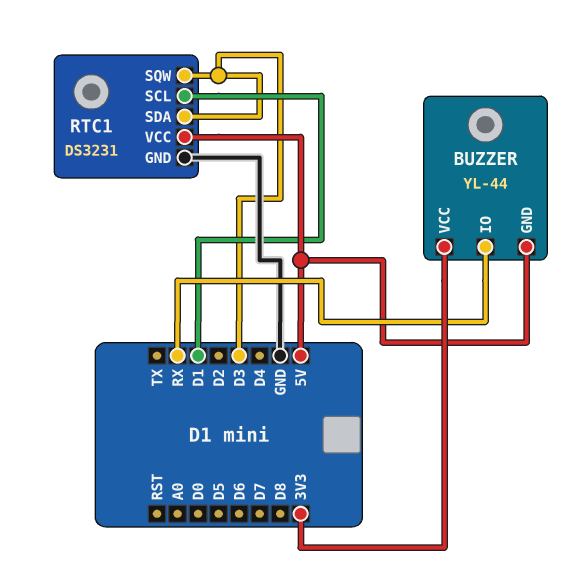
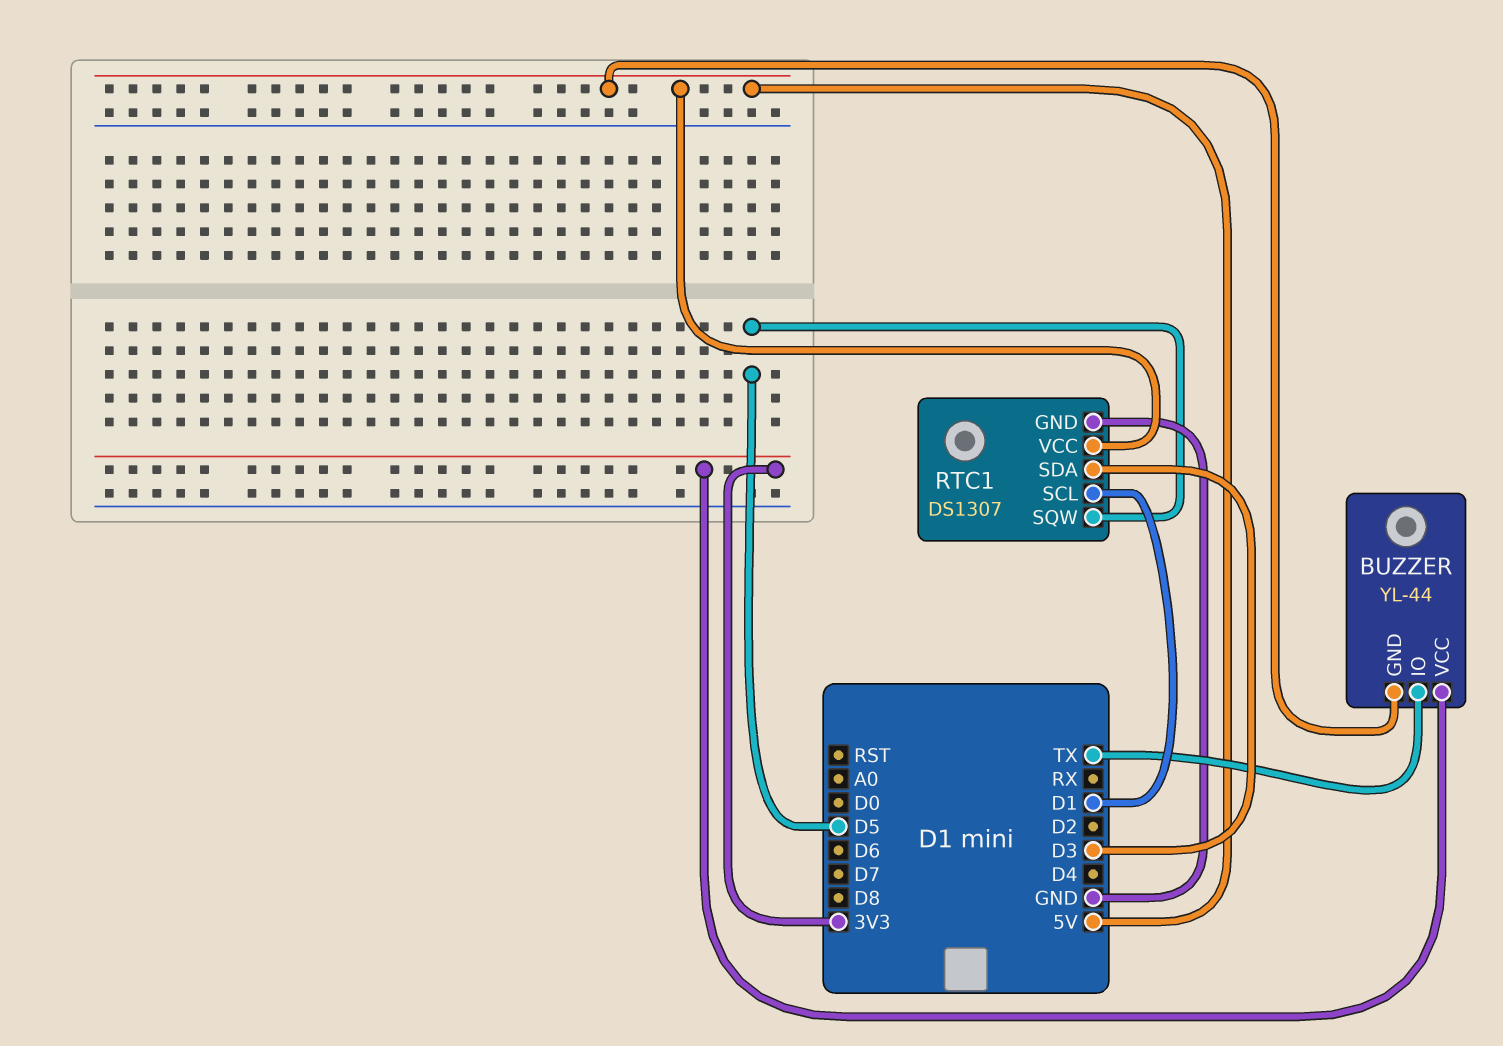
BUZZER pin IO: RX -> TX
RTC1: DS3231 -> DS1307
RTC1 pin SQW: D3 -> D5

